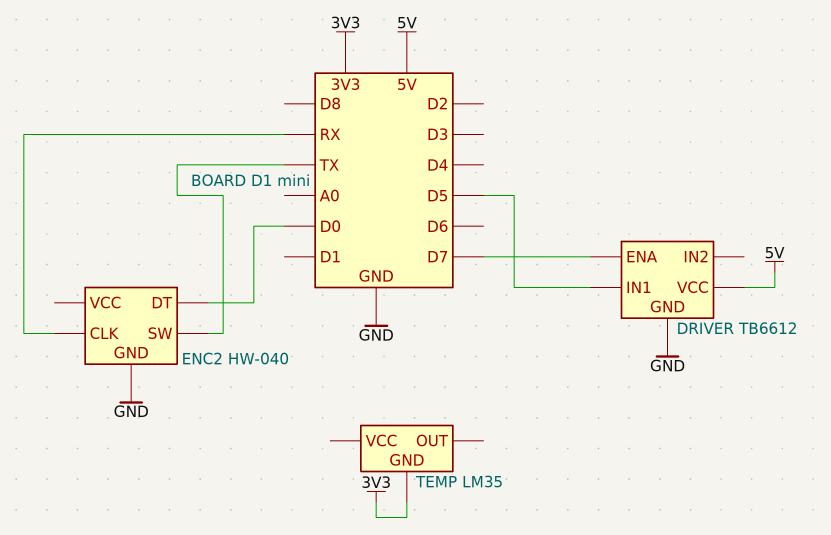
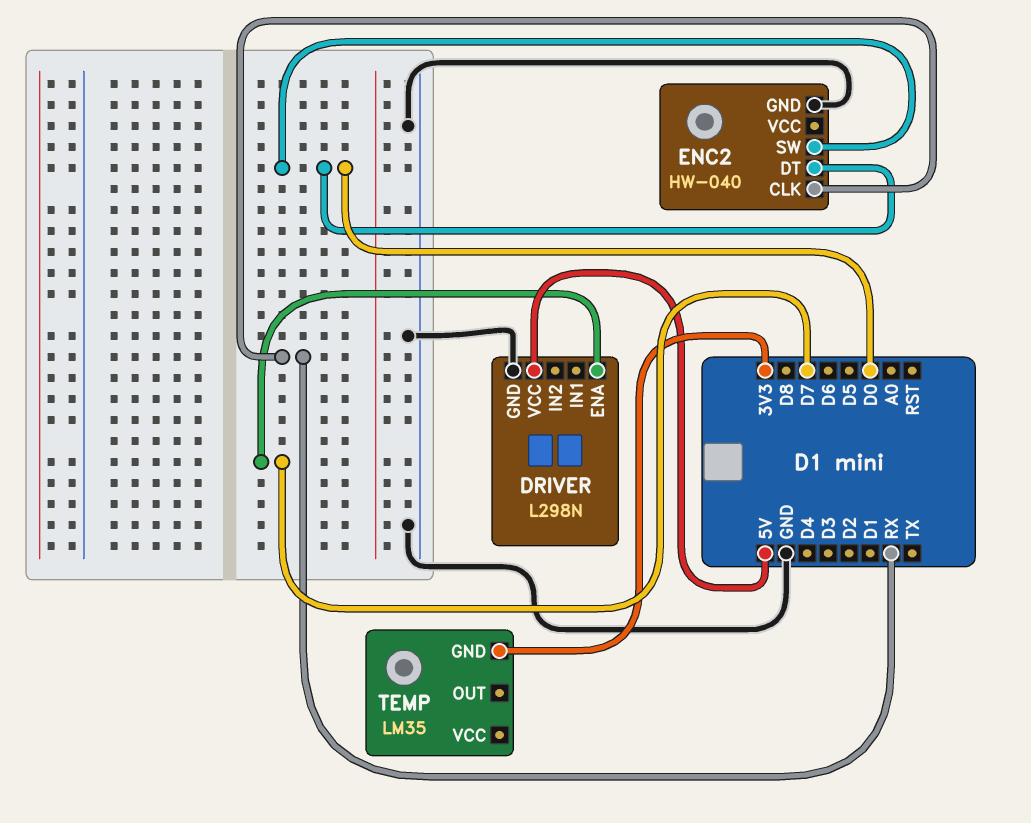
DRIVER: TB6612 -> L298N
DRIVER pin IN1: D5 -> none
ENC2 pin SW: TX -> D0

